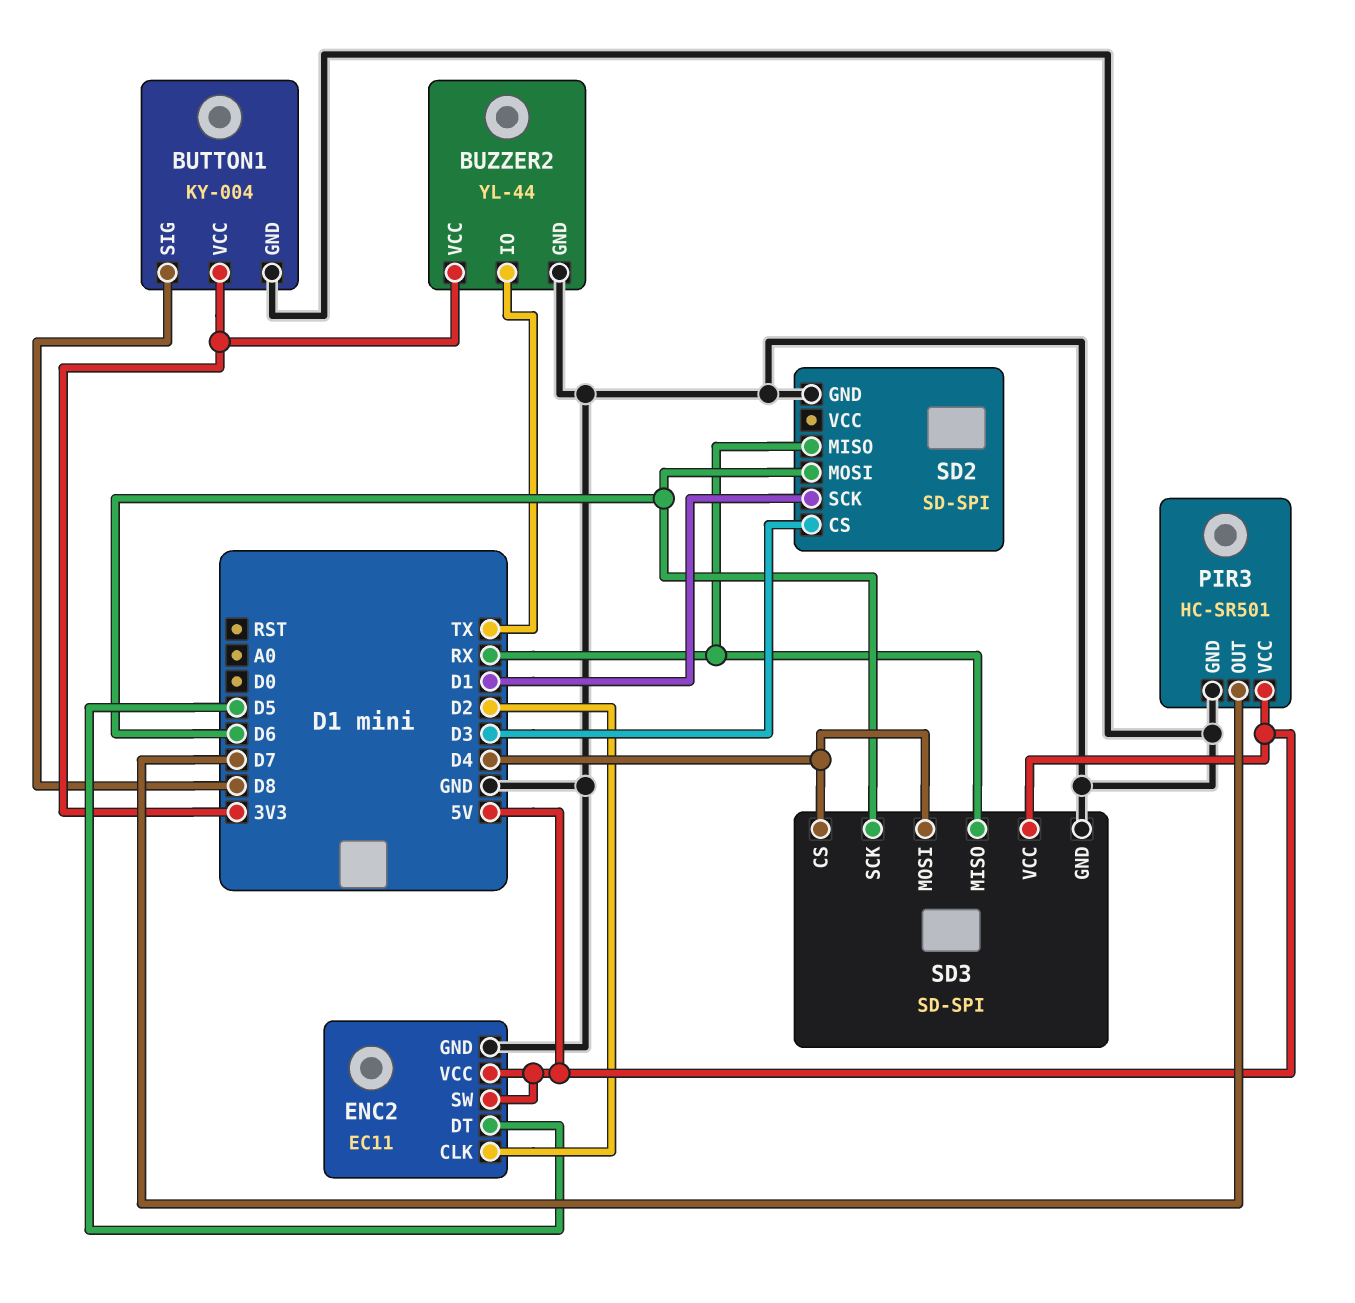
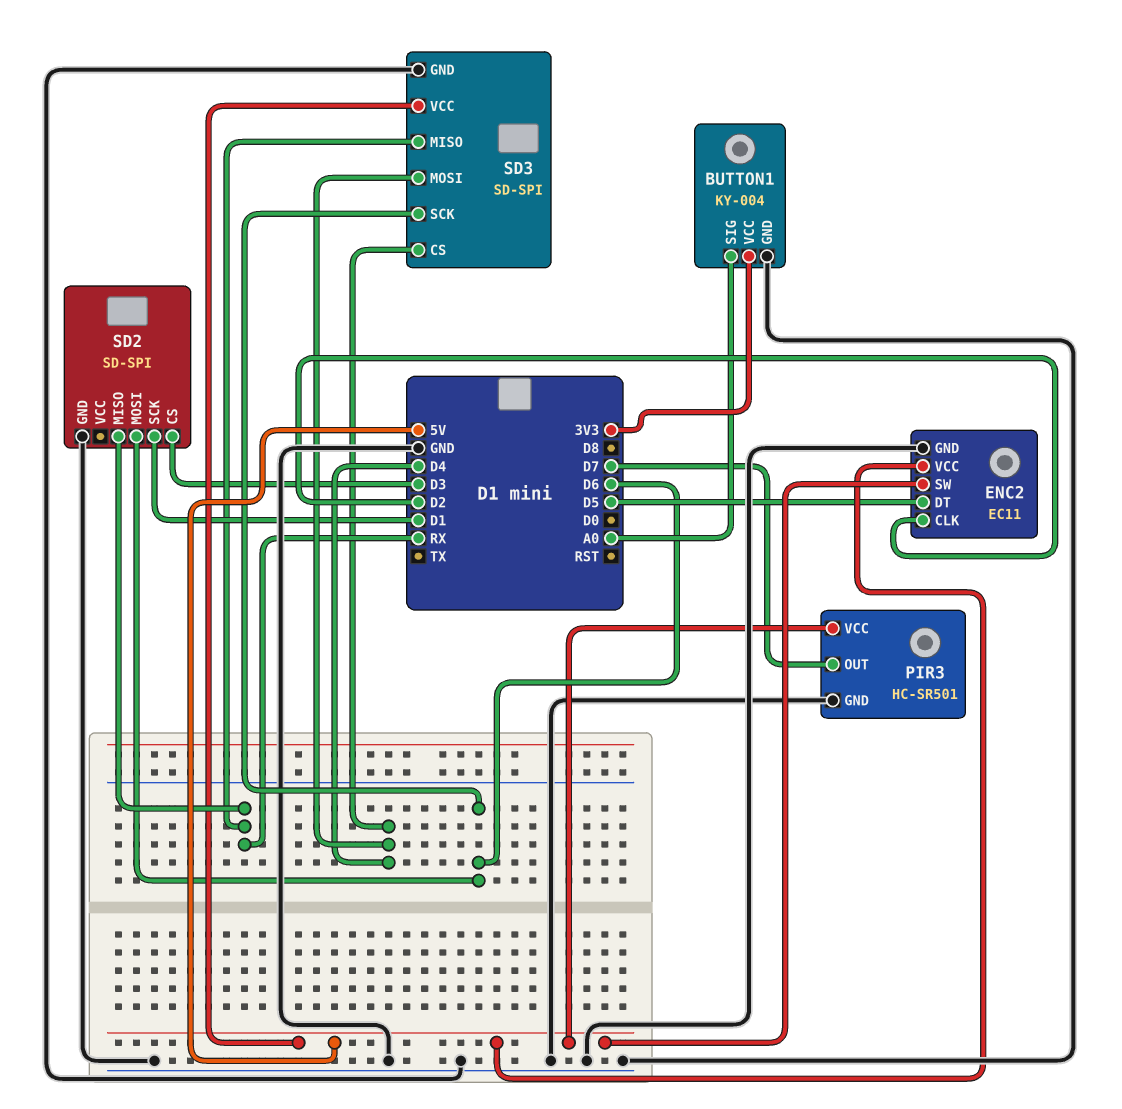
BUTTON1 pin SIG: D8 -> A0
BUZZER2: YL-44 -> none
BUZZER2 pin GND: GND -> none
BUZZER2 pin IO: TX -> none
BUZZER2 pin VCC: 3V3 -> none

